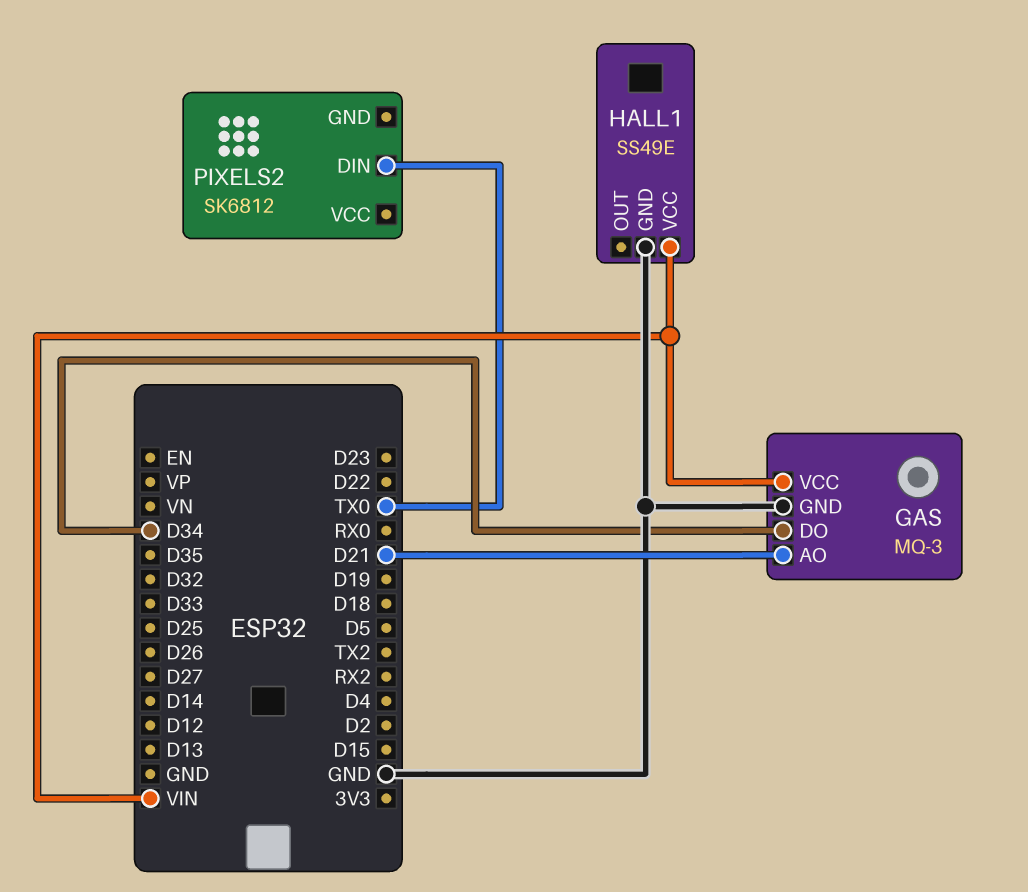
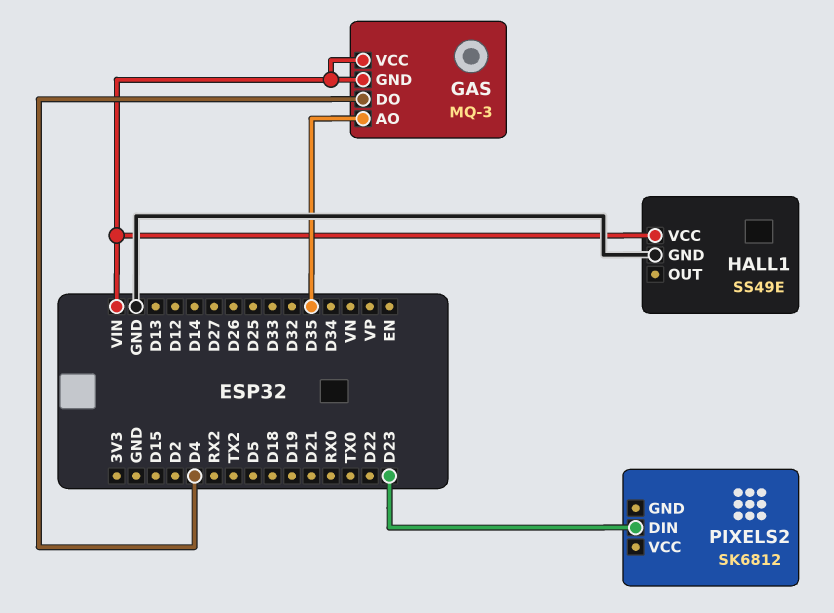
GAS pin AO: D21 -> D35
GAS pin DO: D34 -> D4
GAS pin GND: GND -> VIN
PIXELS2 pin DIN: TX0 -> D23

